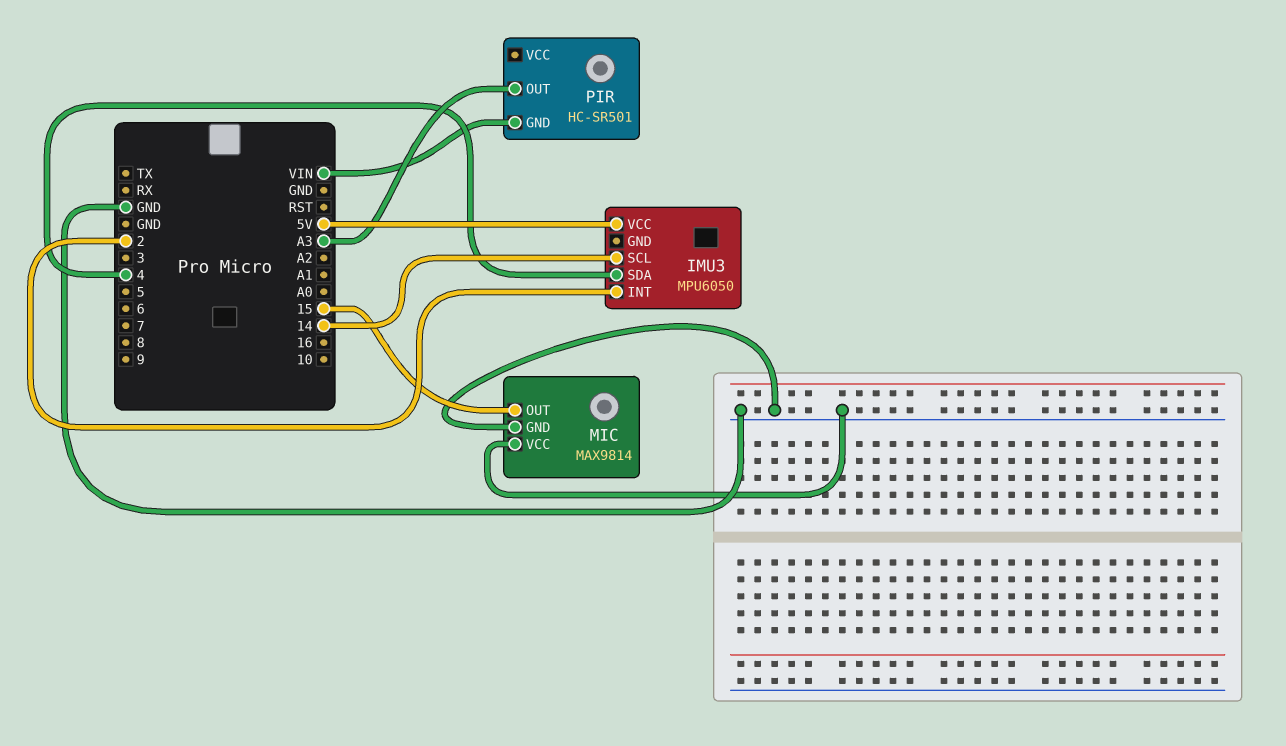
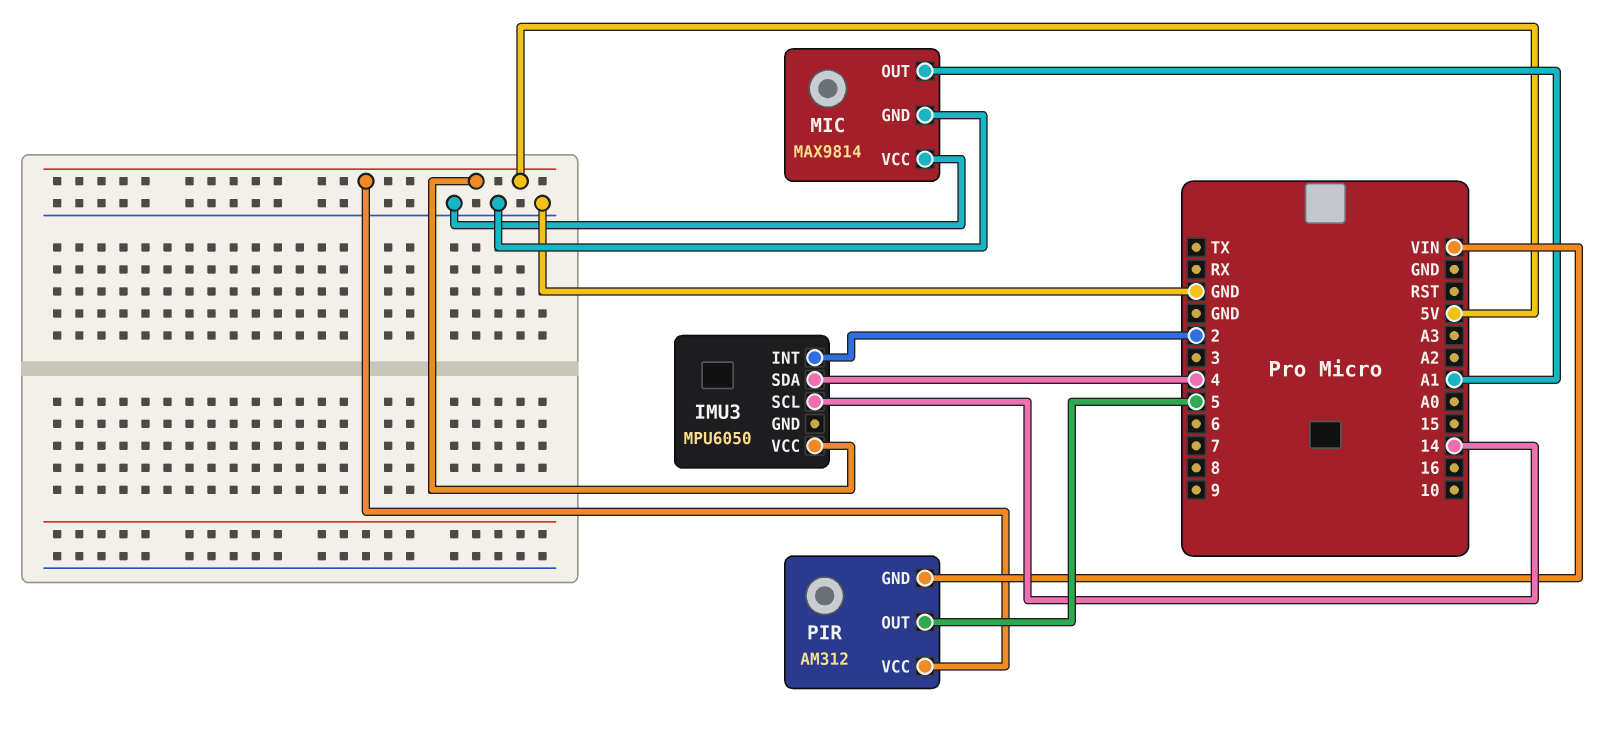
MIC pin OUT: 15 -> A1
PIR: HC-SR501 -> AM312
PIR pin OUT: A3 -> 5
PIR pin VCC: none -> 5V

